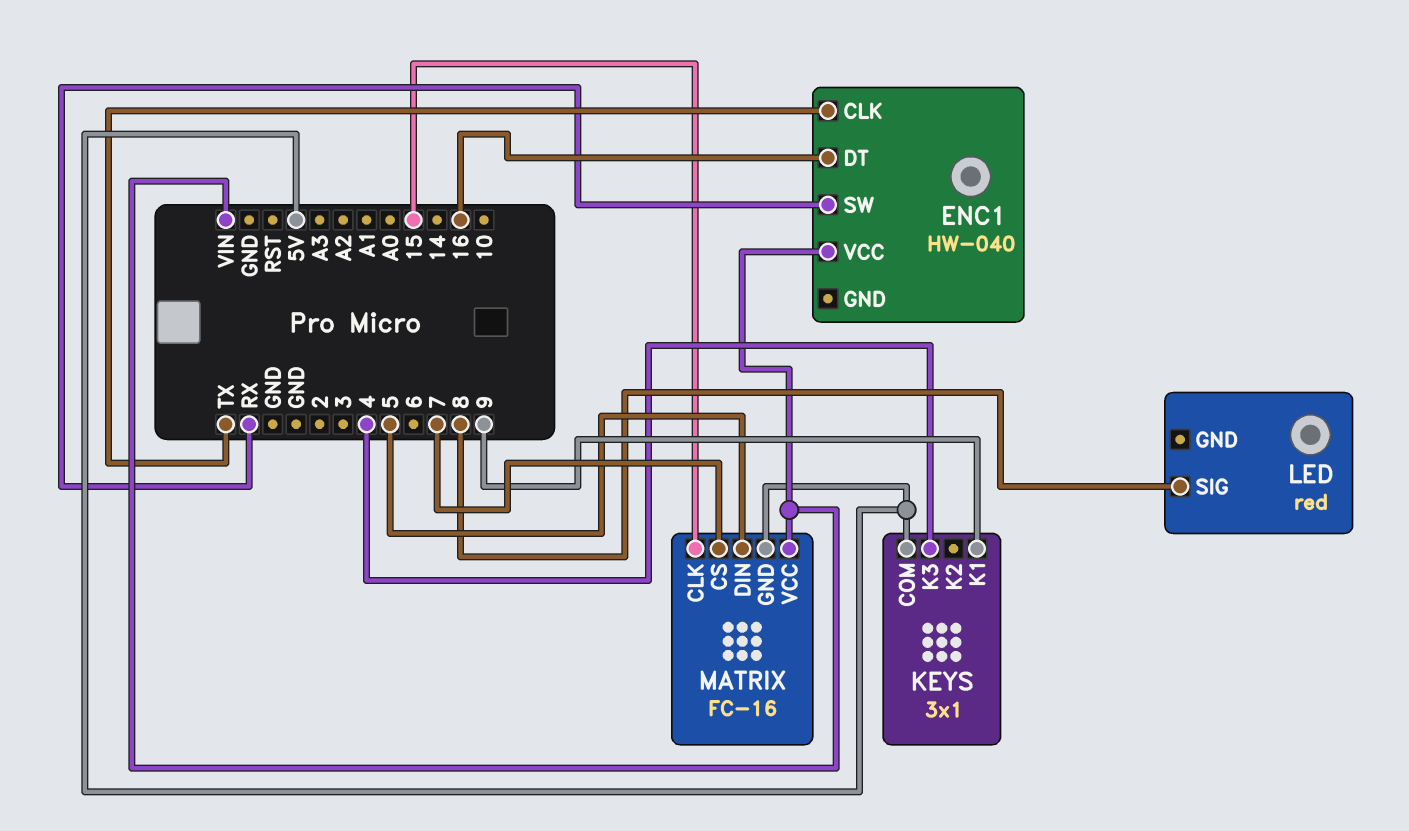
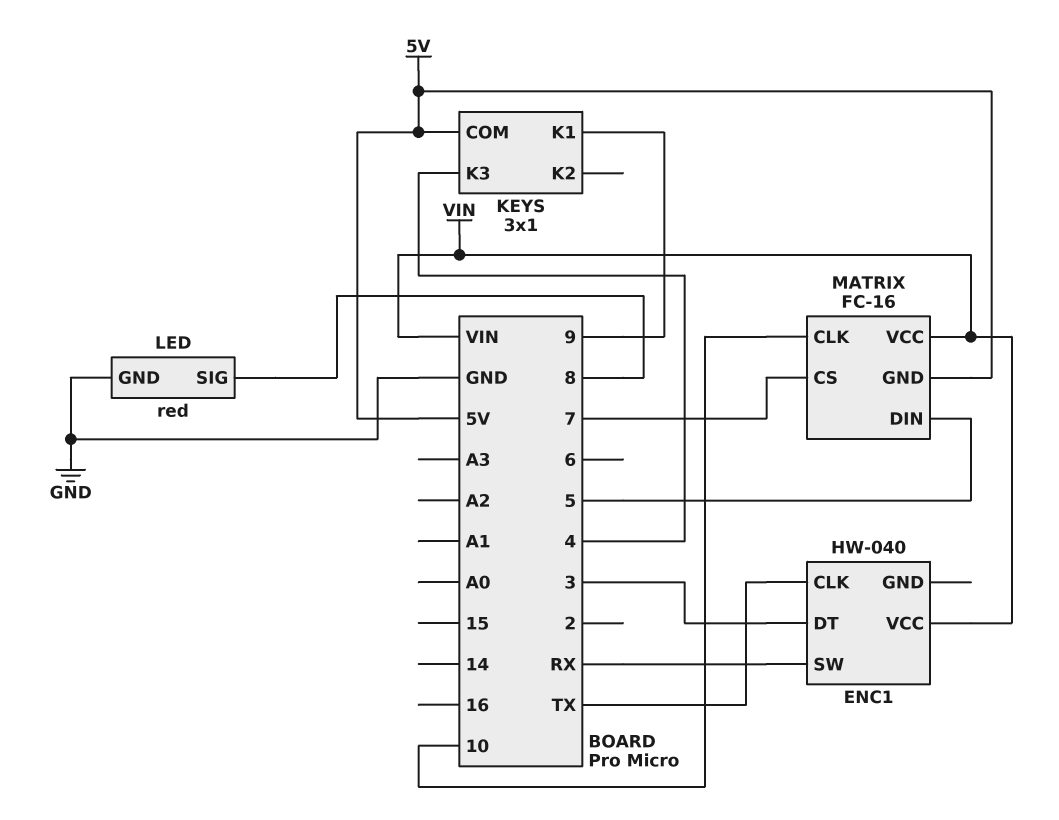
ENC1 pin DT: 16 -> 3
LED pin GND: none -> GND
MATRIX pin CLK: 15 -> 10

